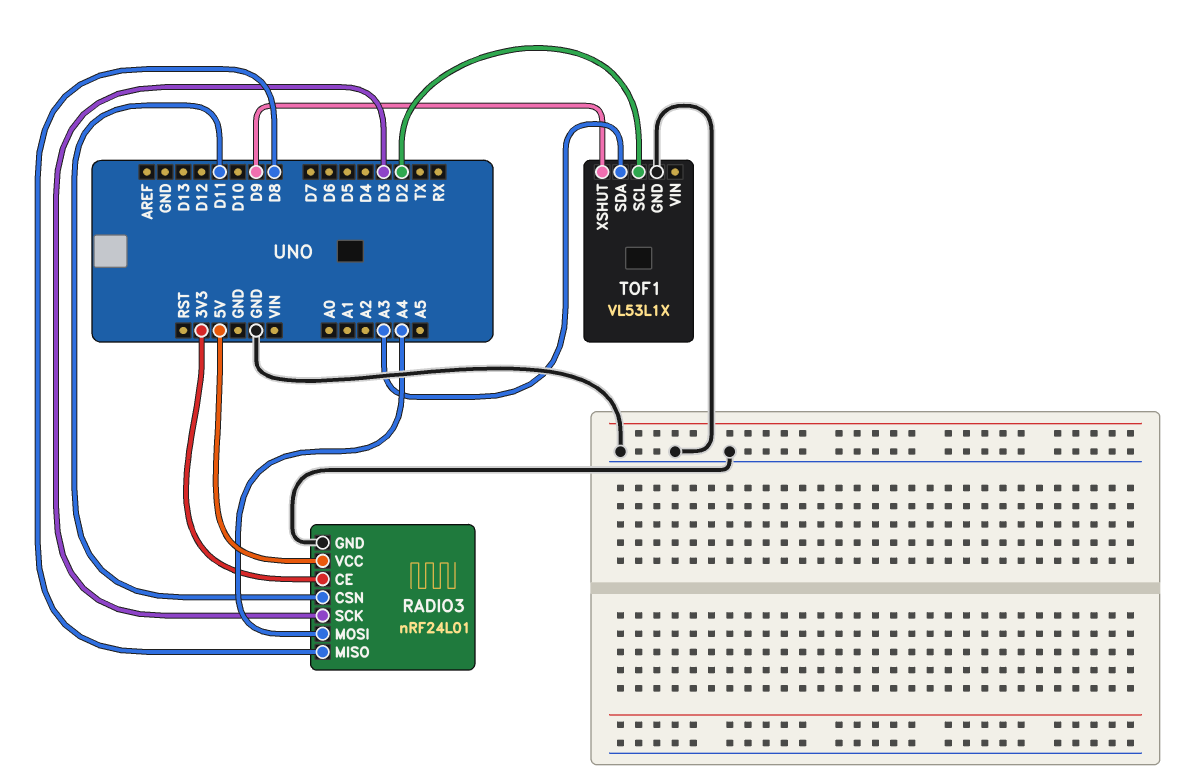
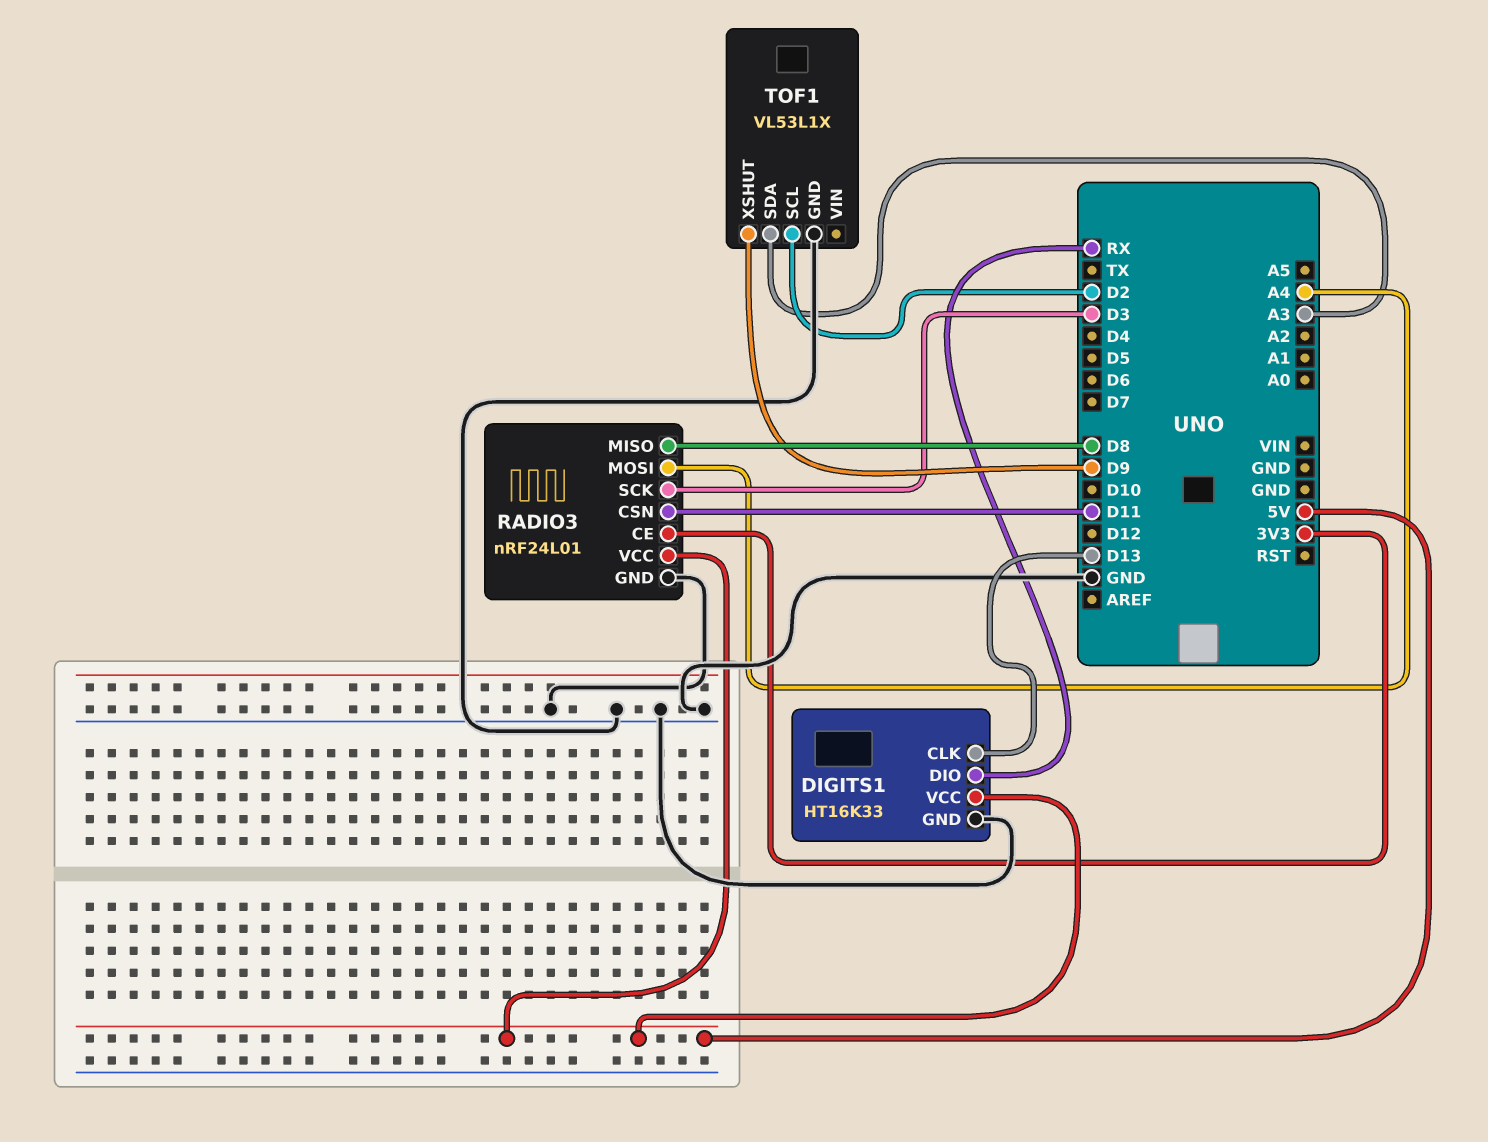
DIGITS1: none -> HT16K33
DIGITS1 pin CLK: none -> D13
DIGITS1 pin DIO: none -> RX
DIGITS1 pin GND: none -> GND
DIGITS1 pin VCC: none -> 5V

